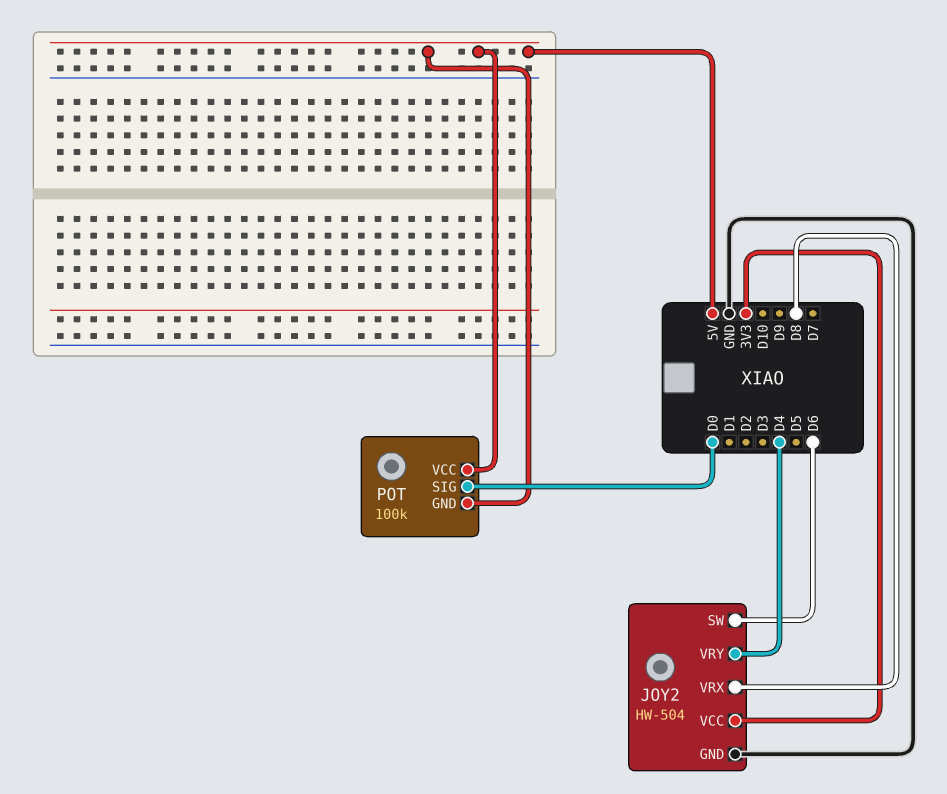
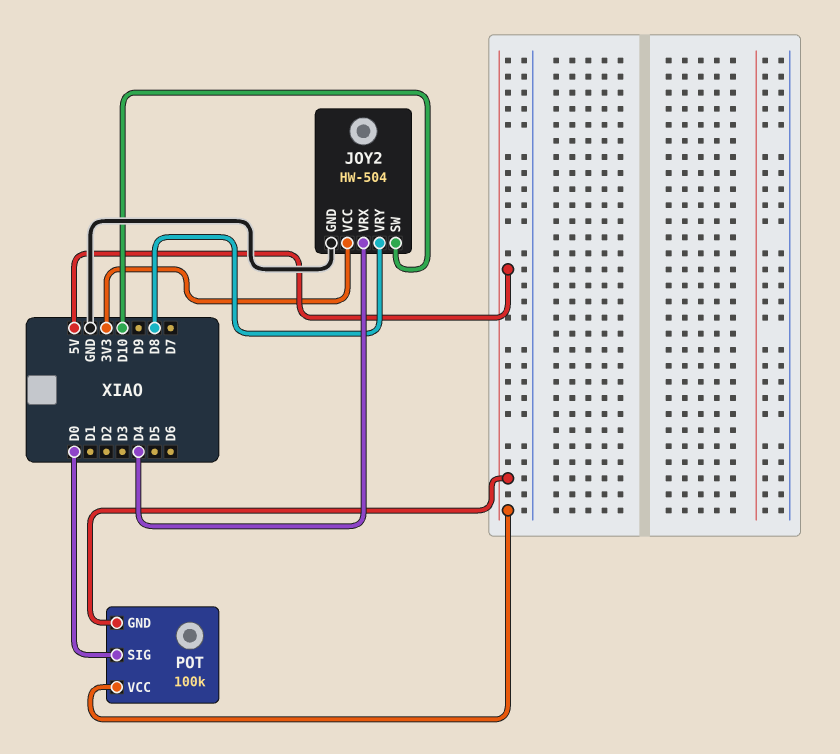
JOY2 pin SW: D6 -> D10
JOY2 pin VRX: D8 -> D4
JOY2 pin VRY: D4 -> D8

